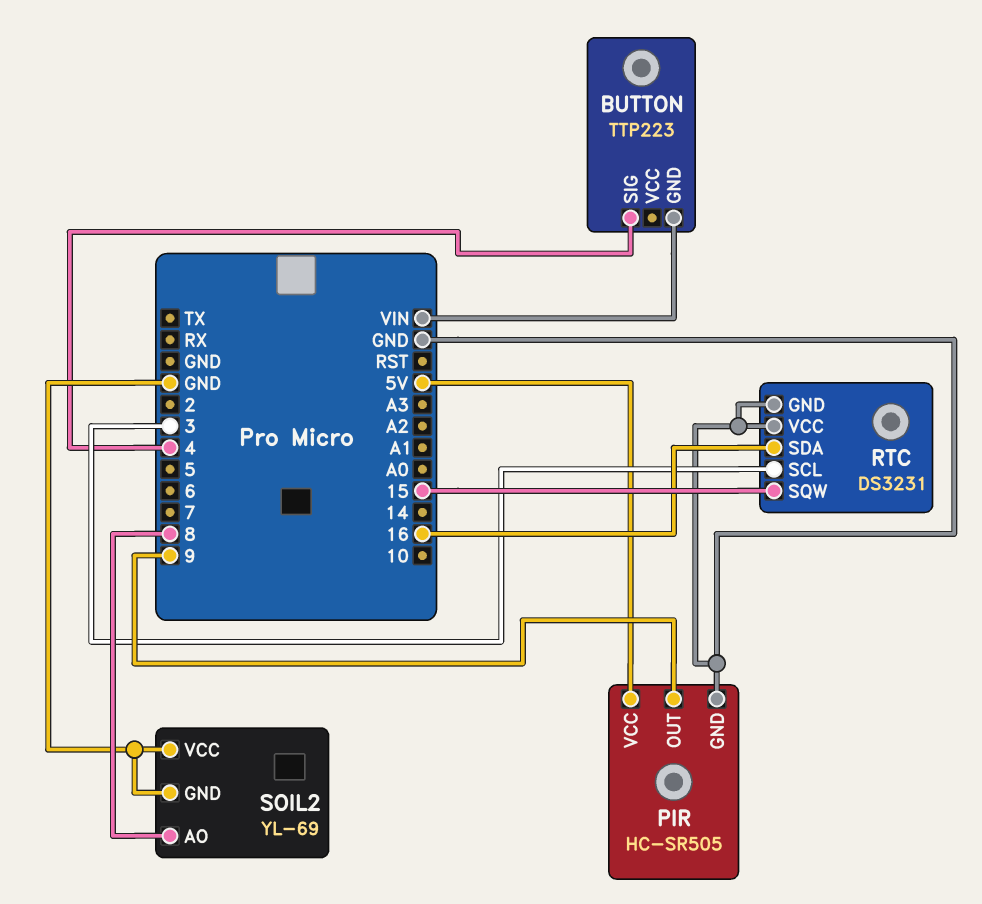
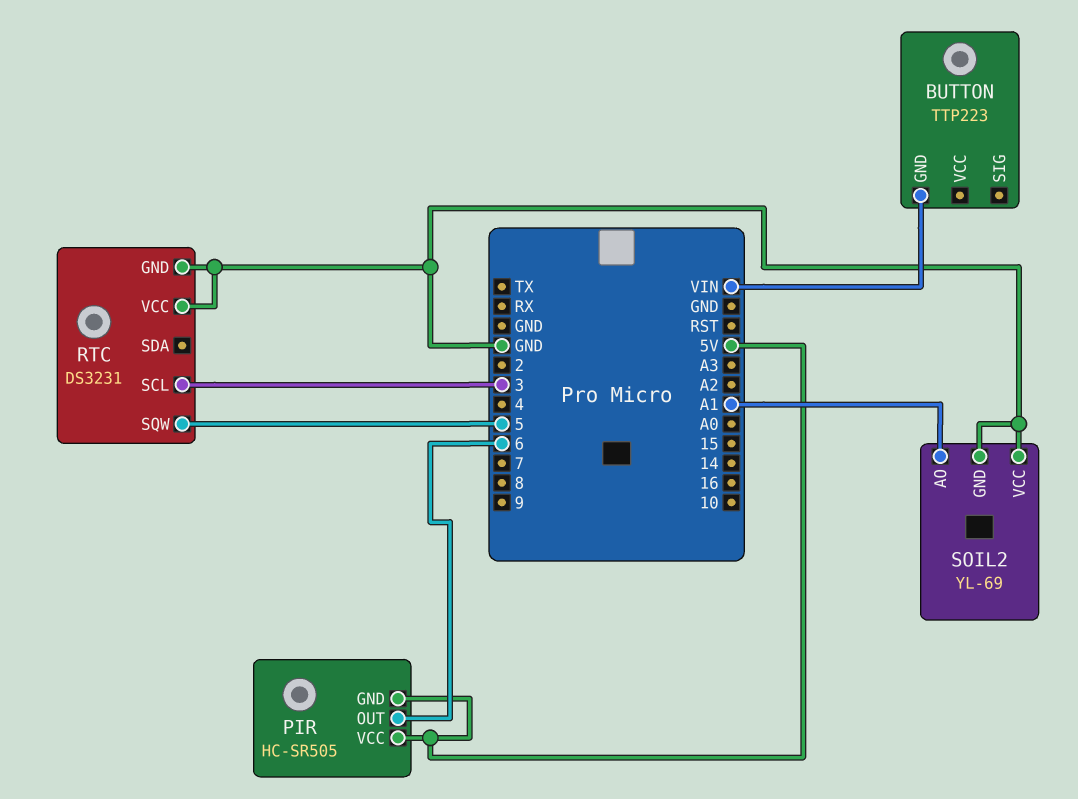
BUTTON pin SIG: 4 -> none
PIR pin GND: GND -> 5V
PIR pin OUT: 9 -> 6
RTC pin SDA: 16 -> none
RTC pin SQW: 15 -> 5
SOIL2 pin AO: 8 -> A1

